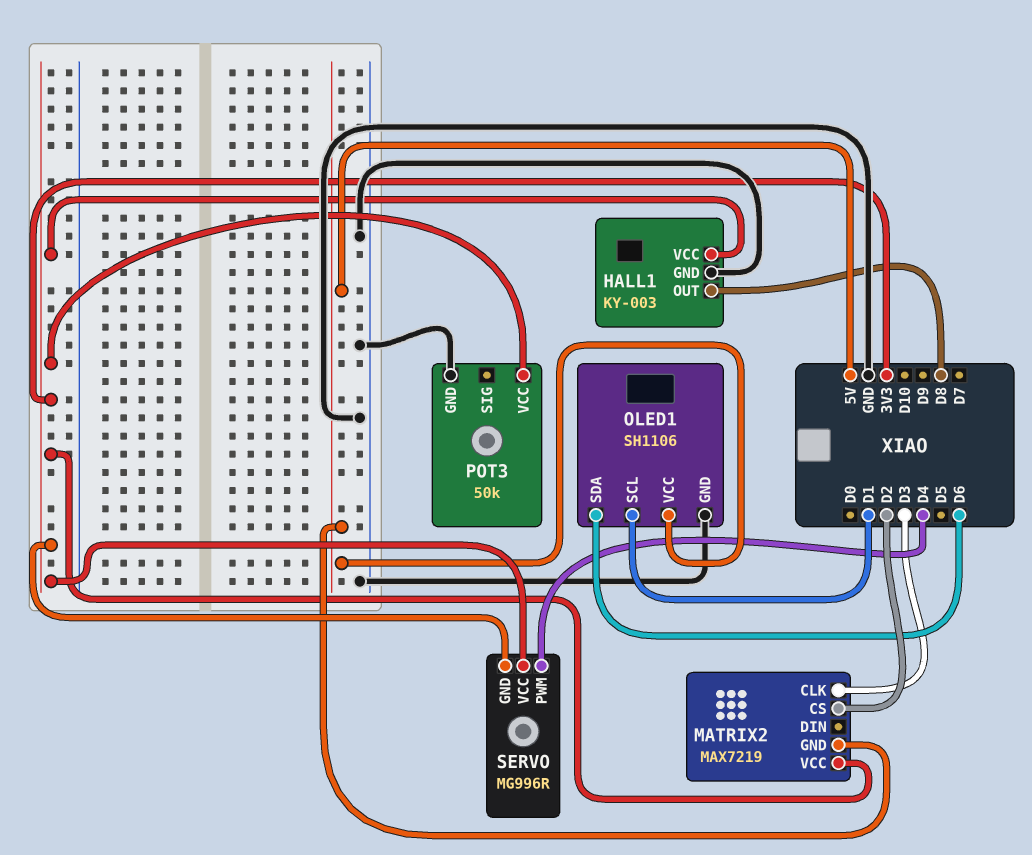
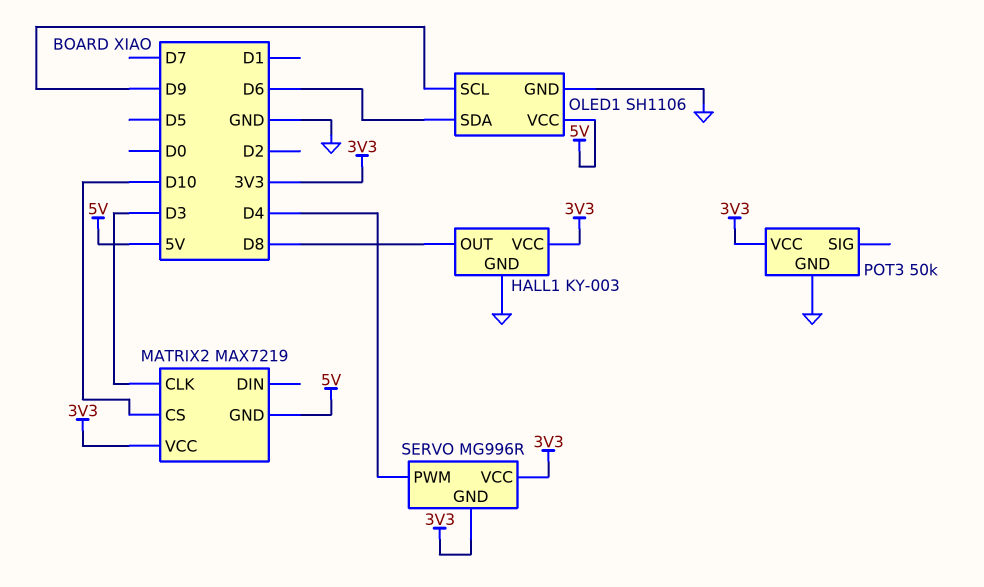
MATRIX2 pin CS: D2 -> D10
OLED1 pin SCL: D1 -> D9

